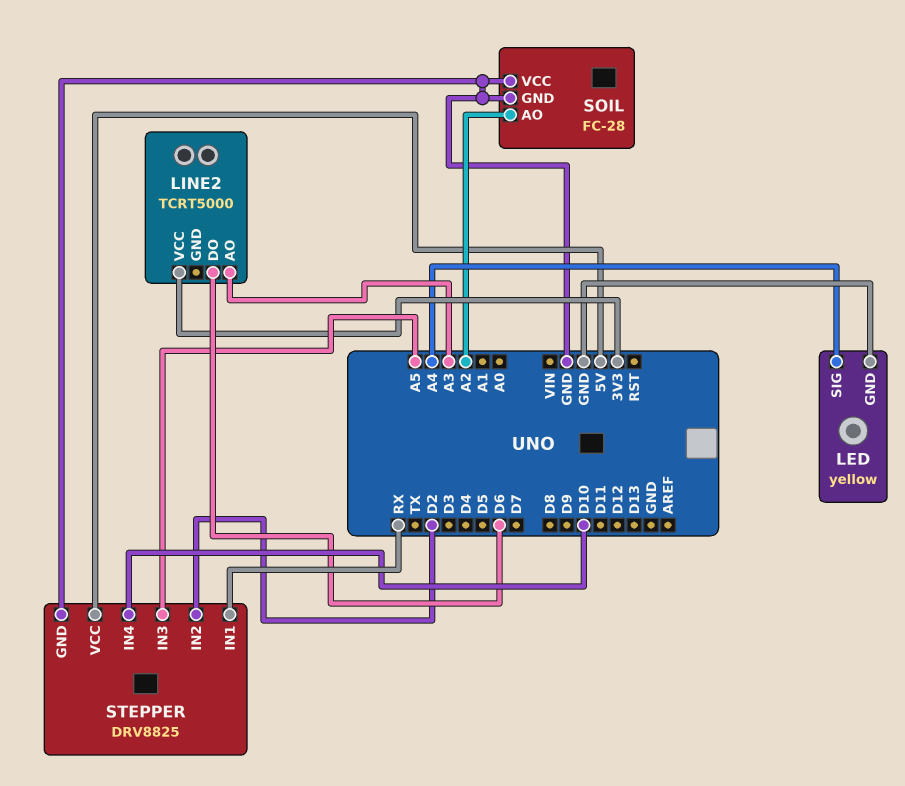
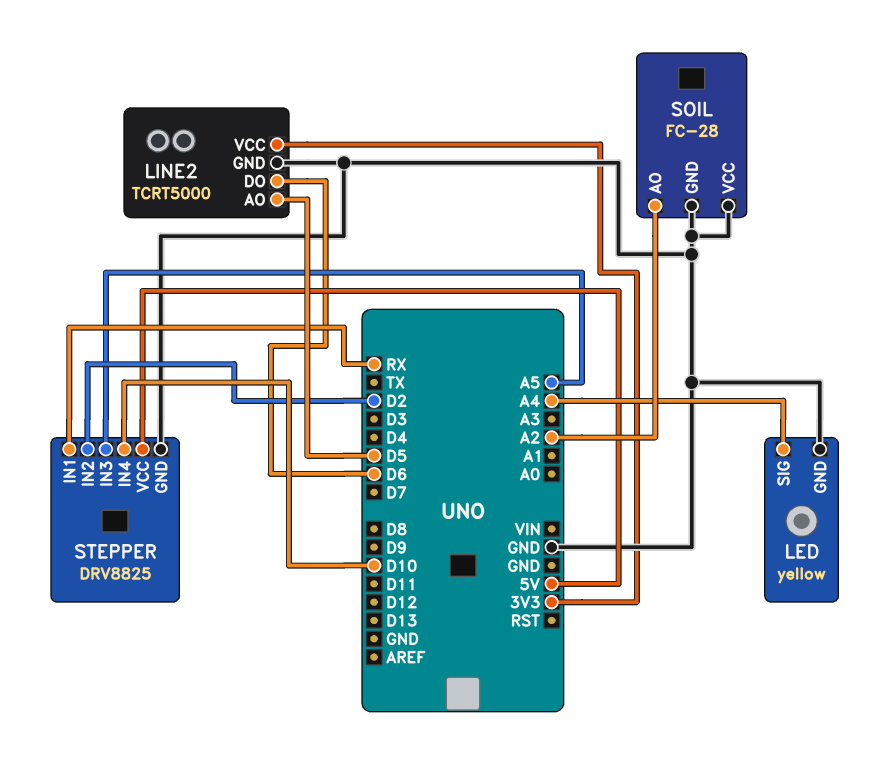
LINE2 pin AO: A3 -> D5
LINE2 pin GND: none -> GND

